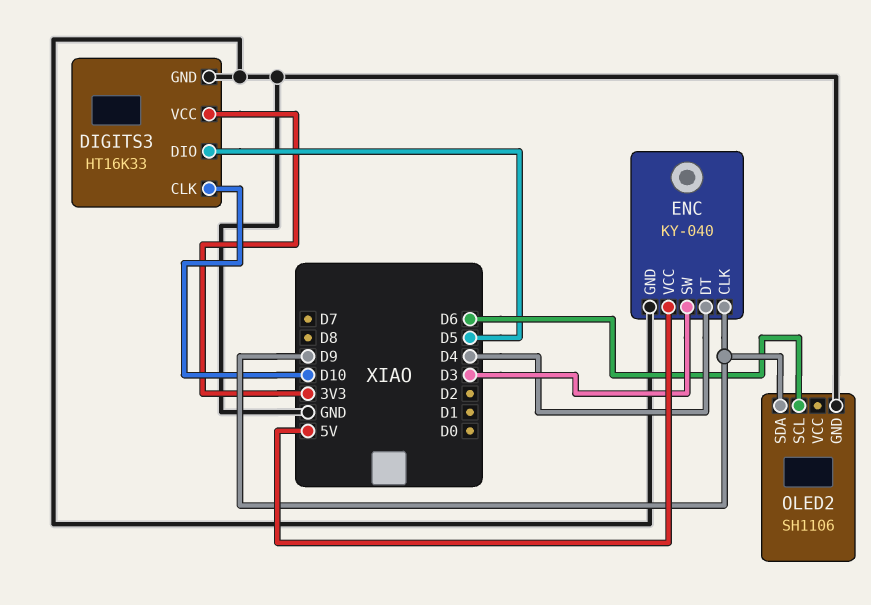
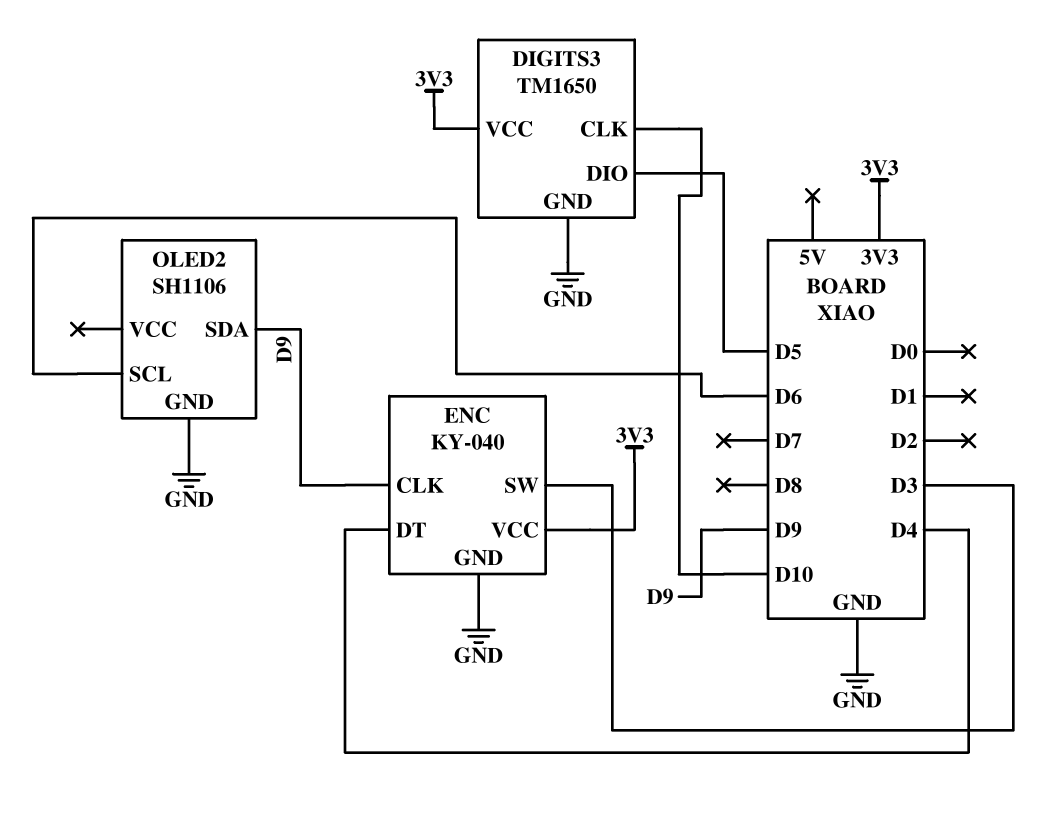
DIGITS3: HT16K33 -> TM1650
ENC pin VCC: 5V -> 3V3

